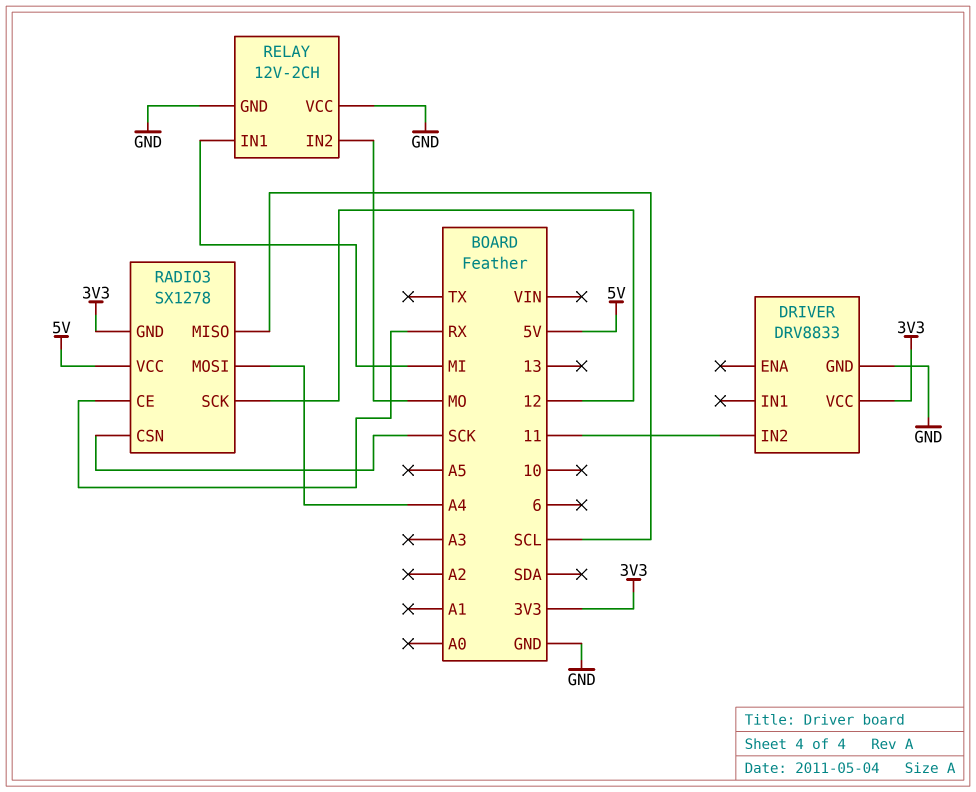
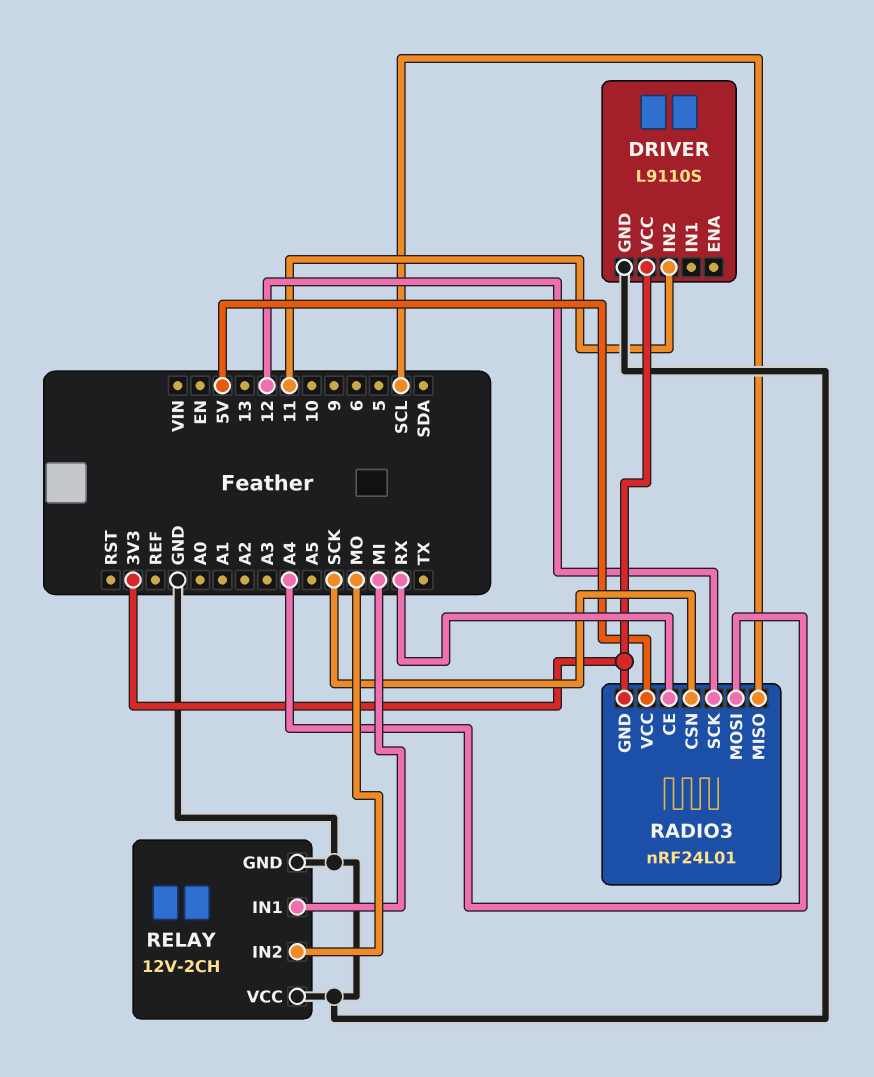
DRIVER: DRV8833 -> L9110S
RADIO3: SX1278 -> nRF24L01

